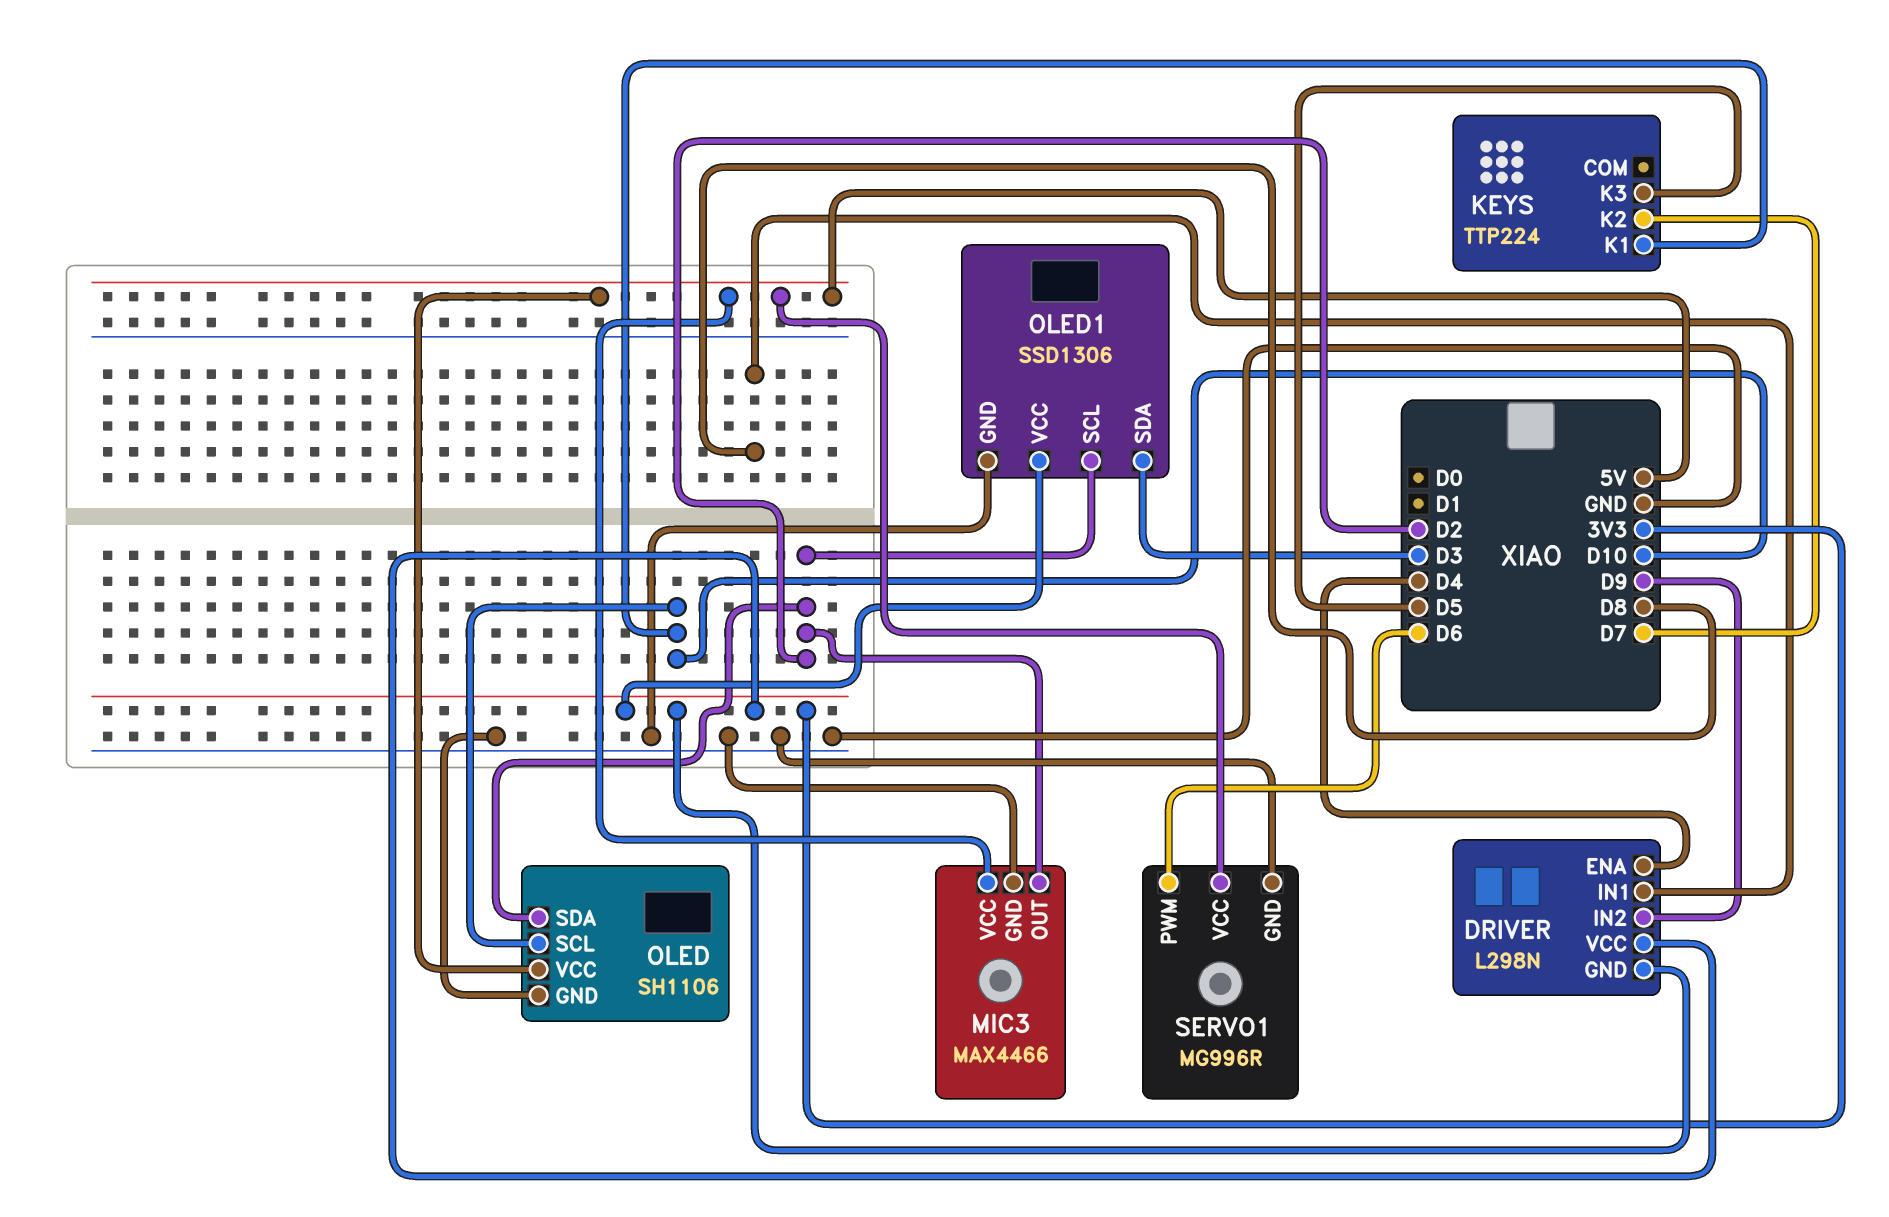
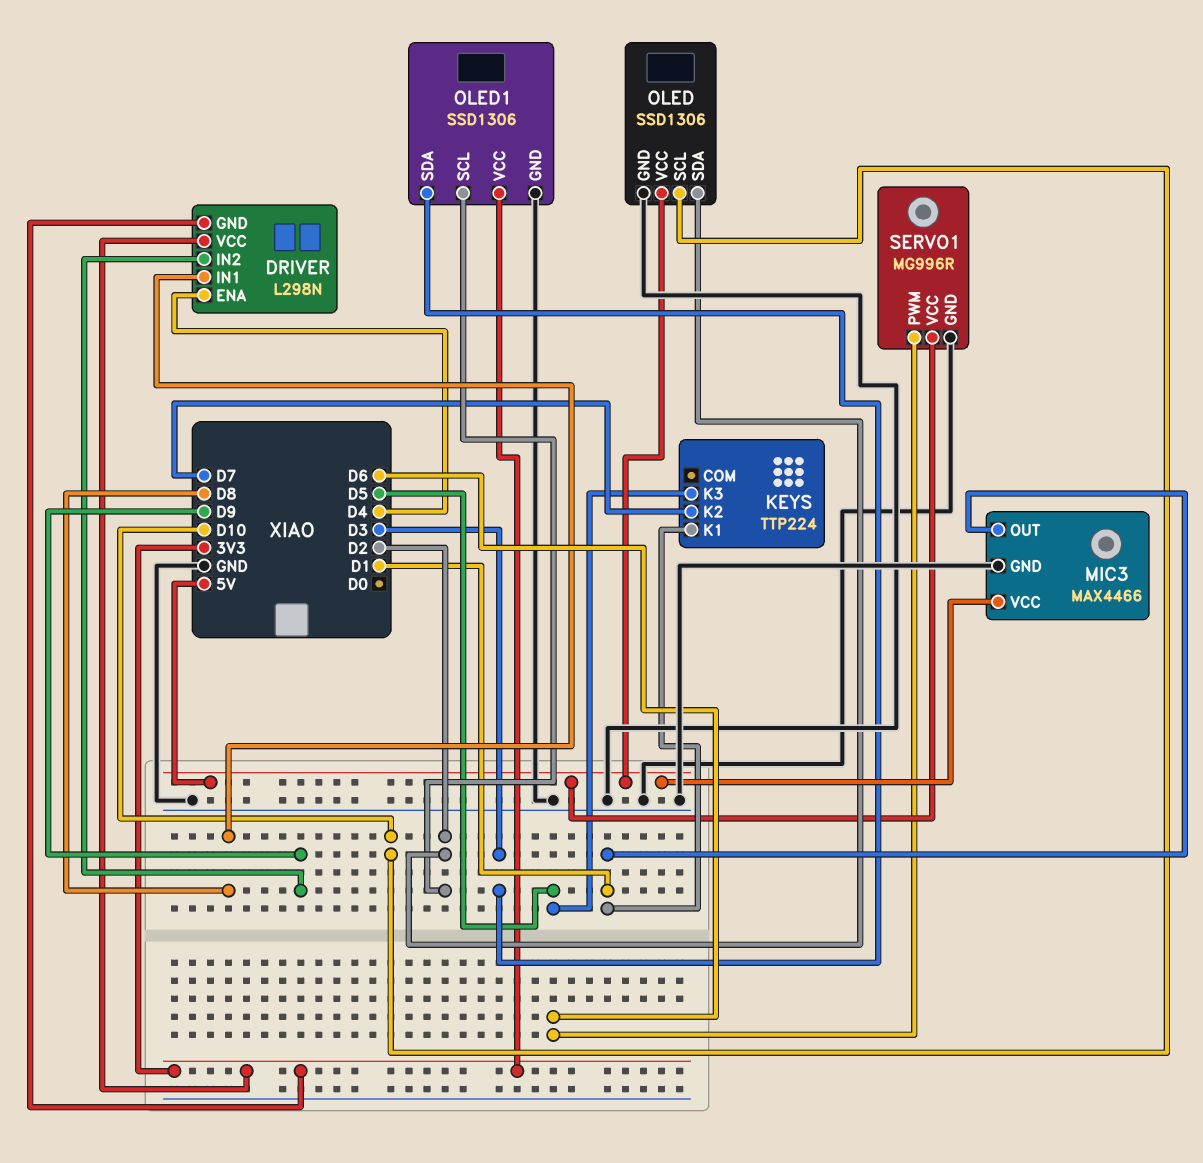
KEYS pin K1: D10 -> D1
MIC3 pin OUT: D2 -> D1
OLED: SH1106 -> SSD1306

